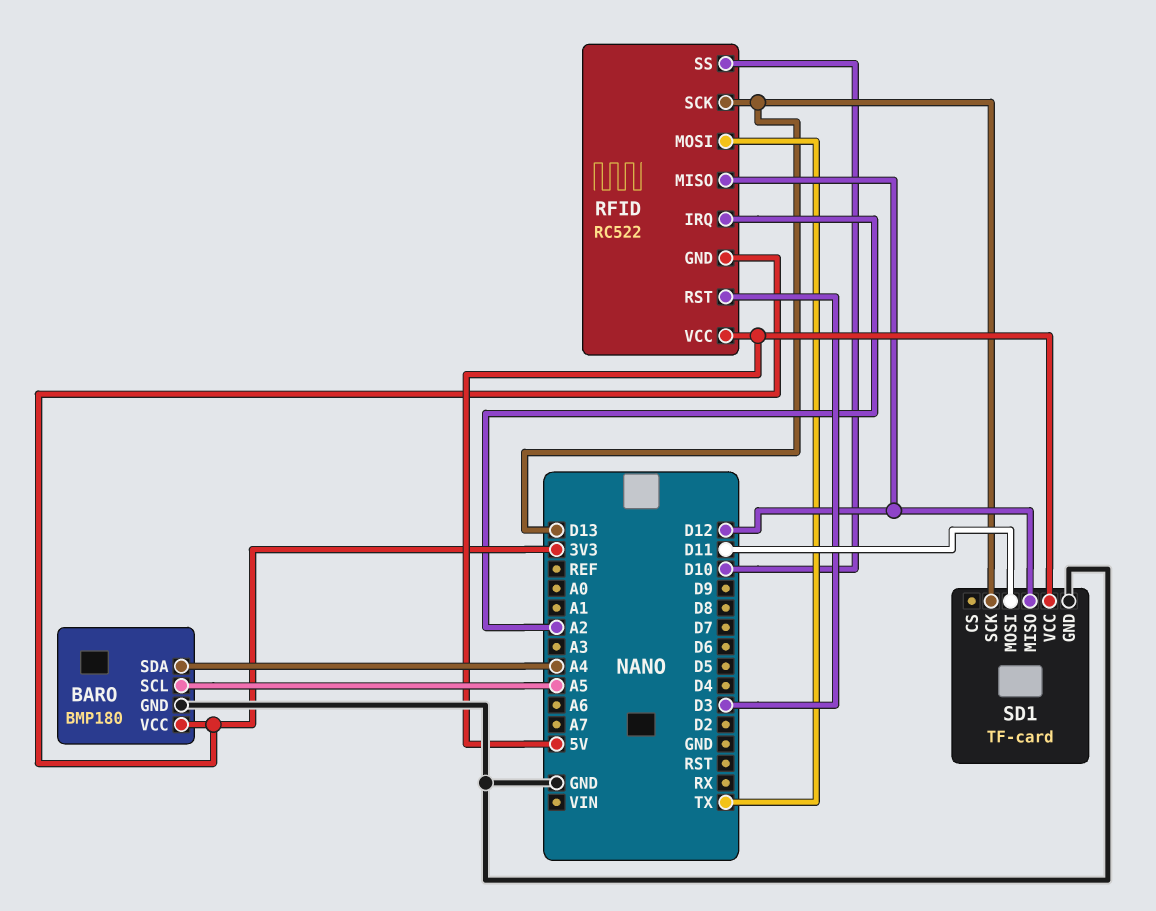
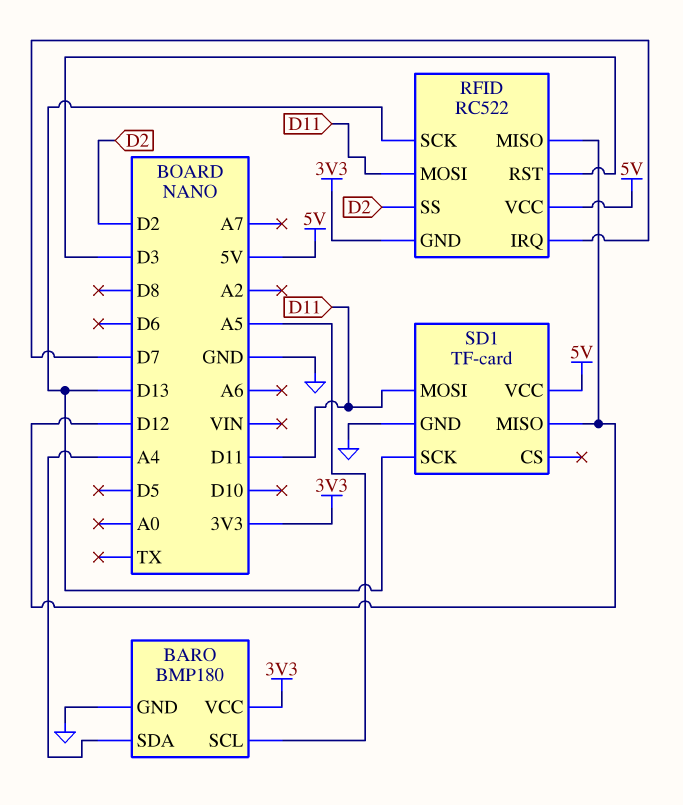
RFID pin IRQ: A2 -> D7
RFID pin MOSI: TX -> D11
RFID pin SS: D10 -> D2

